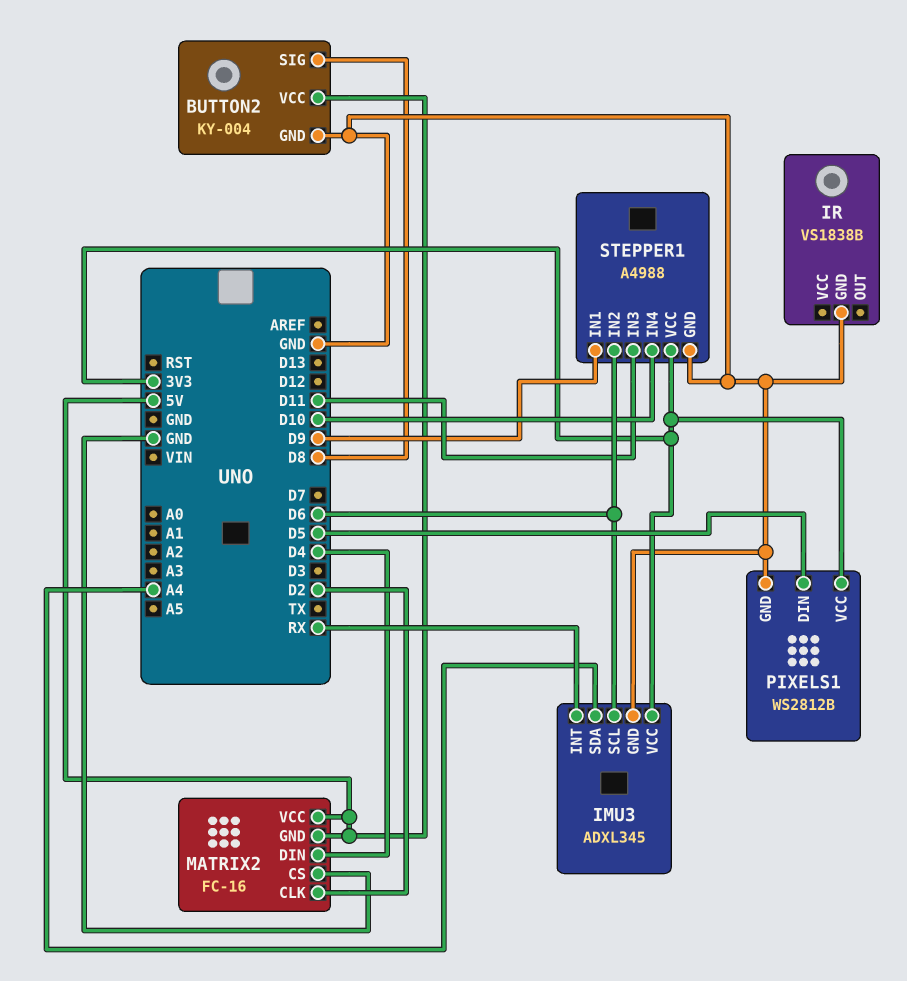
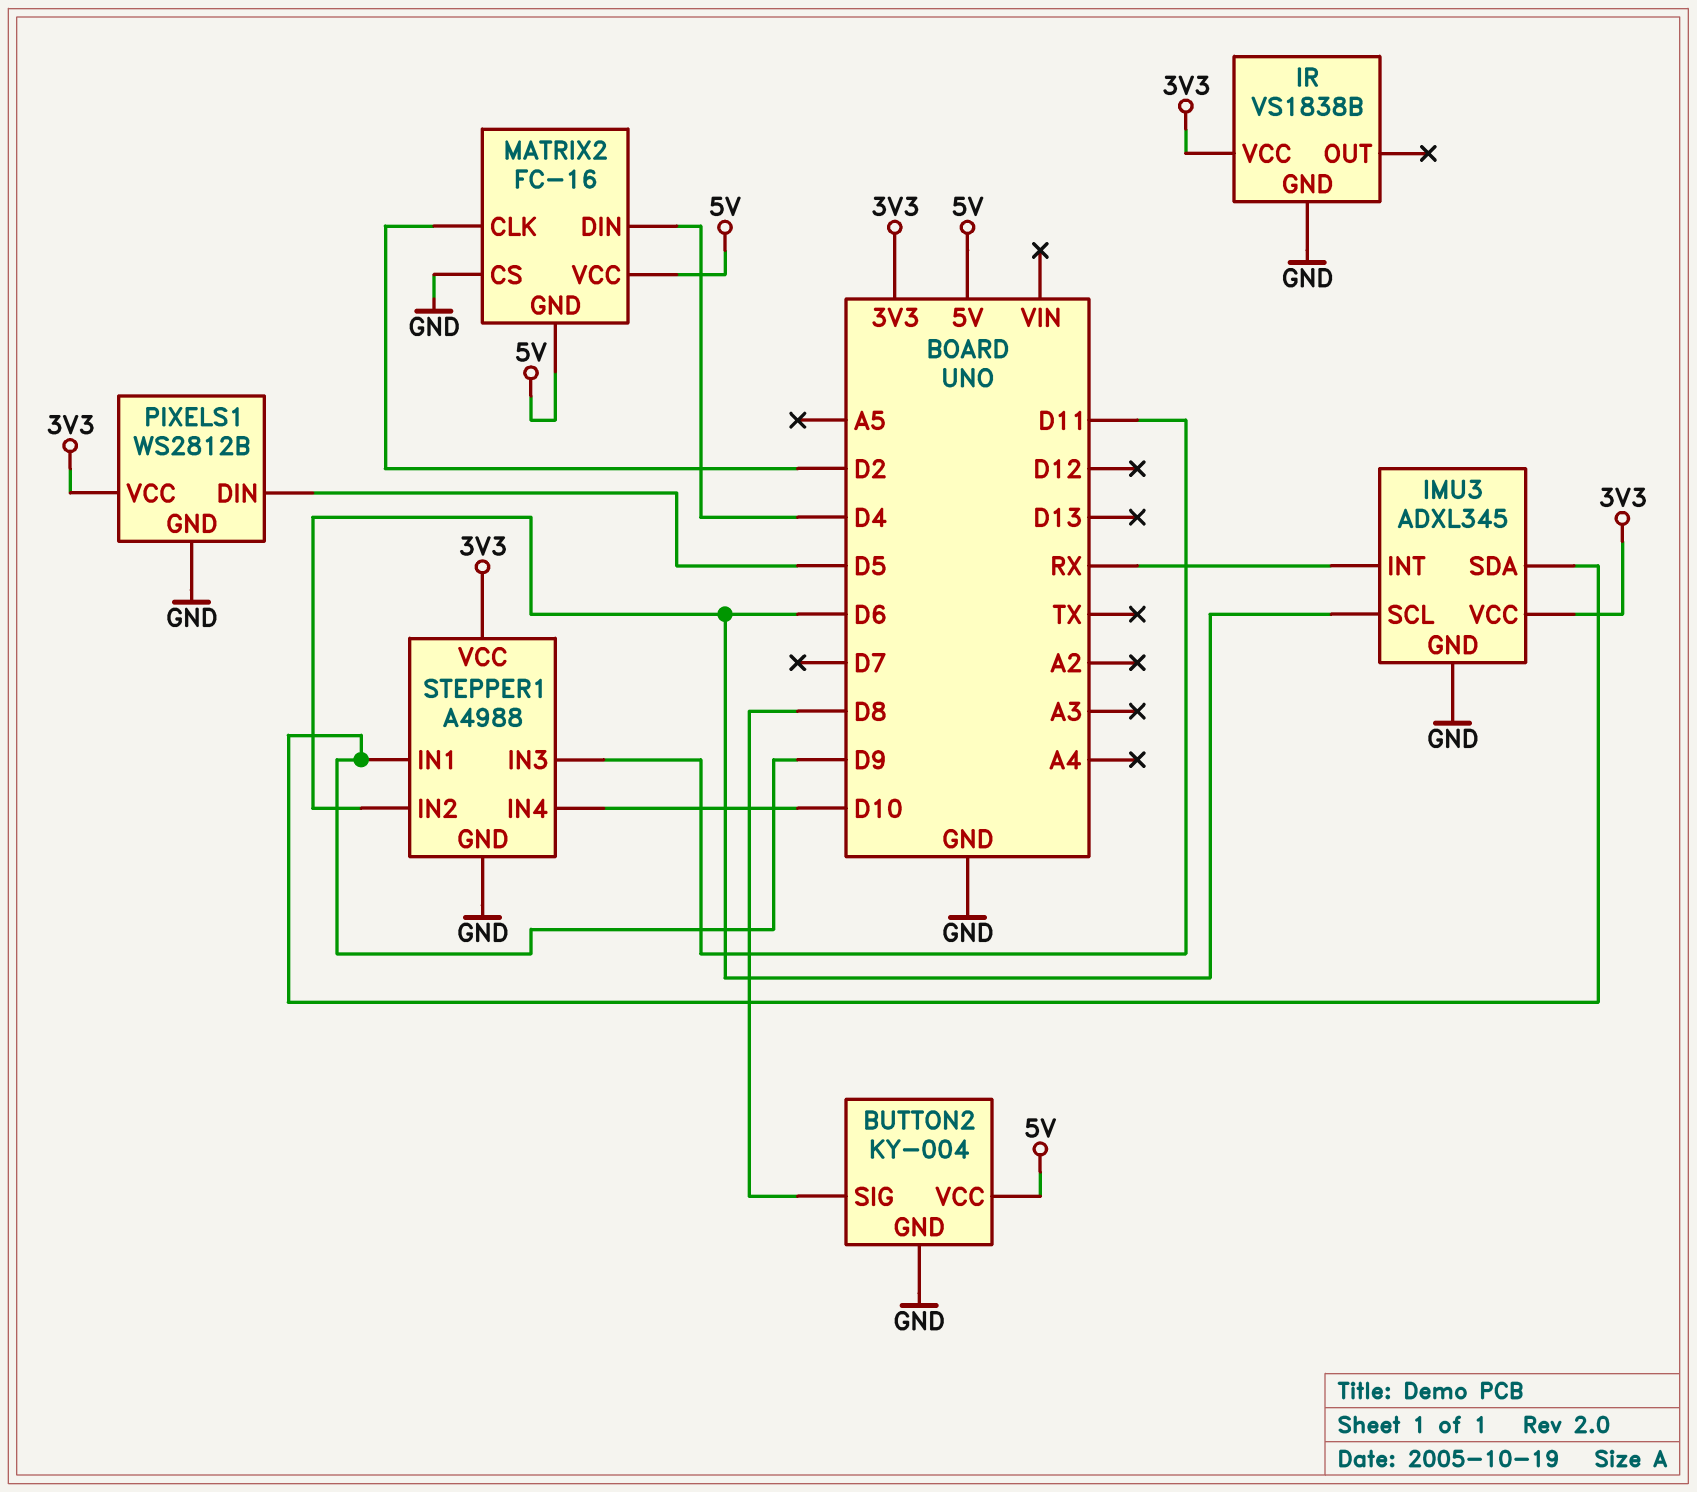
IMU3 pin SDA: A4 -> D9
IR pin VCC: none -> 3V3

